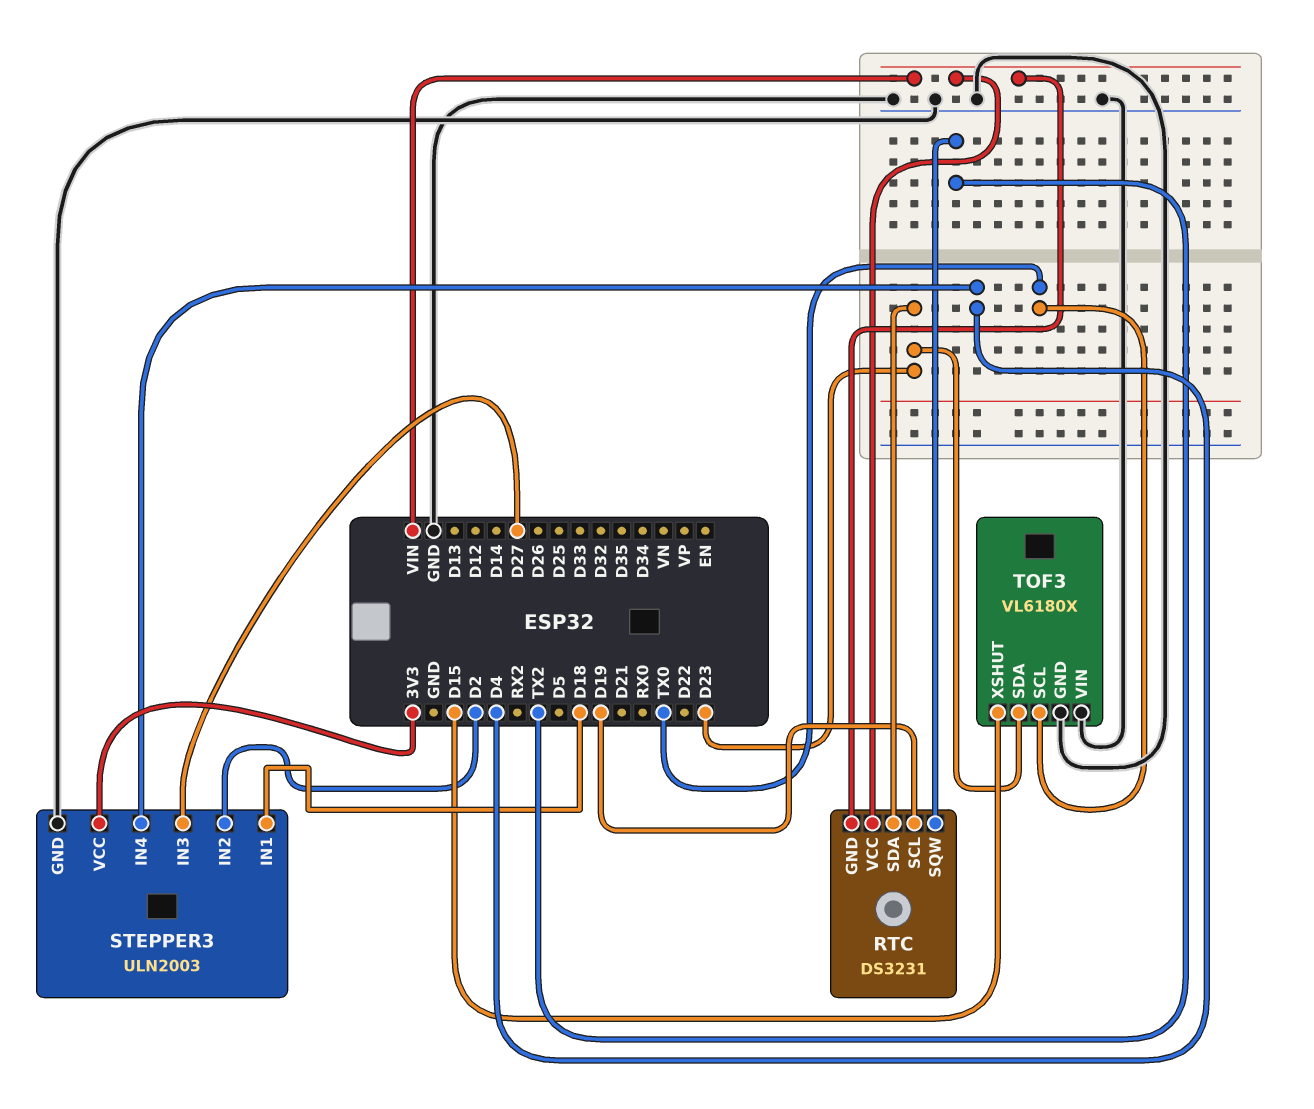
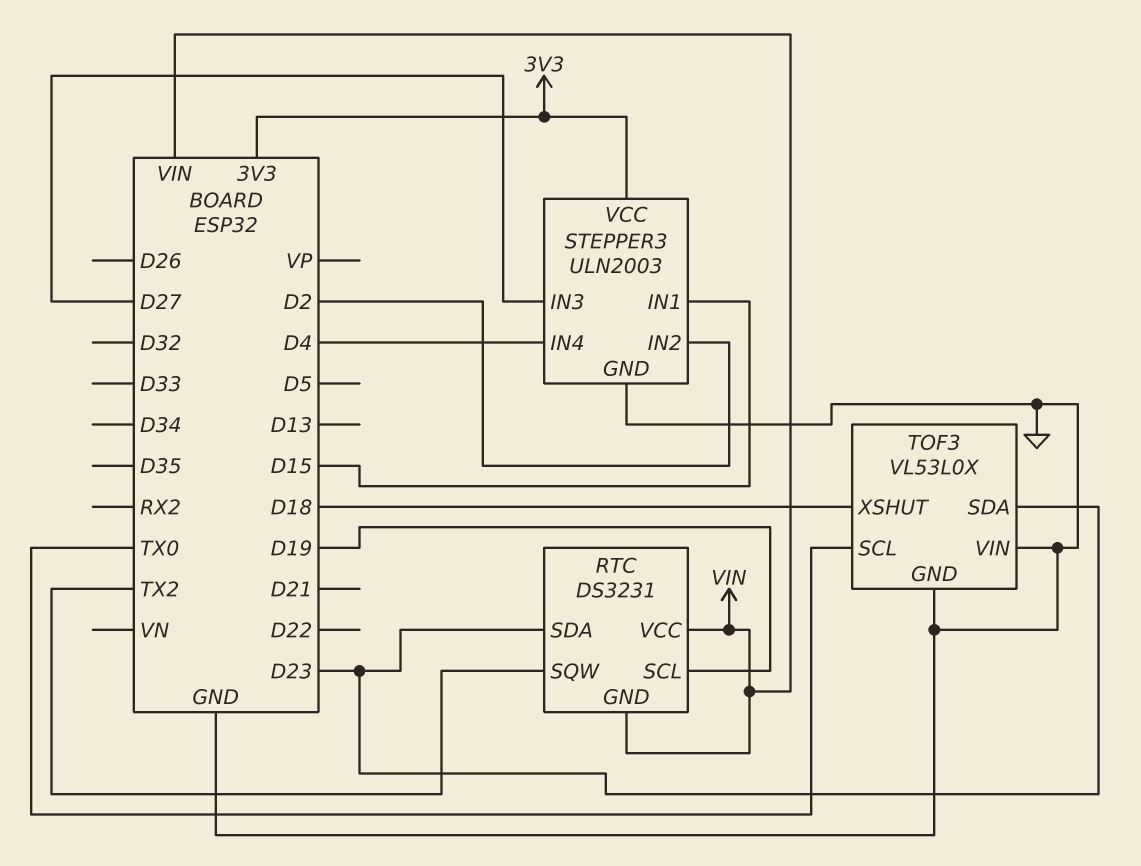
STEPPER3 pin IN1: D18 -> D15
TOF3: VL6180X -> VL53L0X
TOF3 pin XSHUT: D15 -> D18

